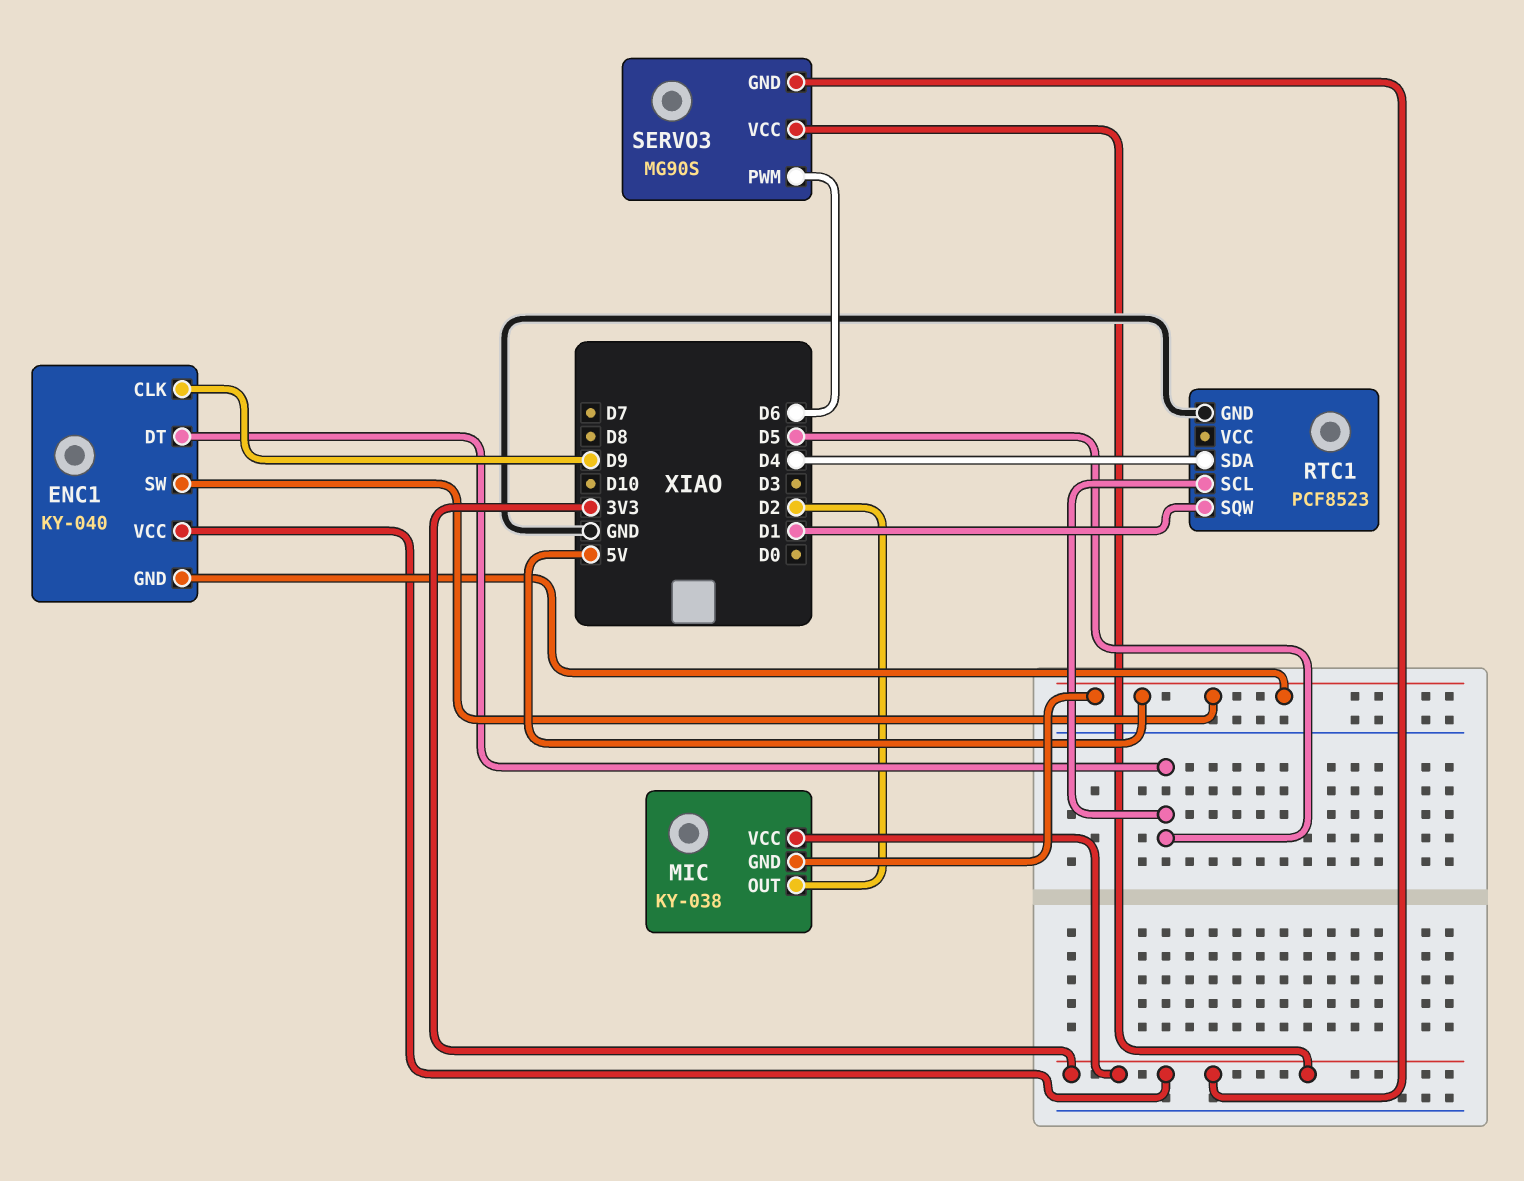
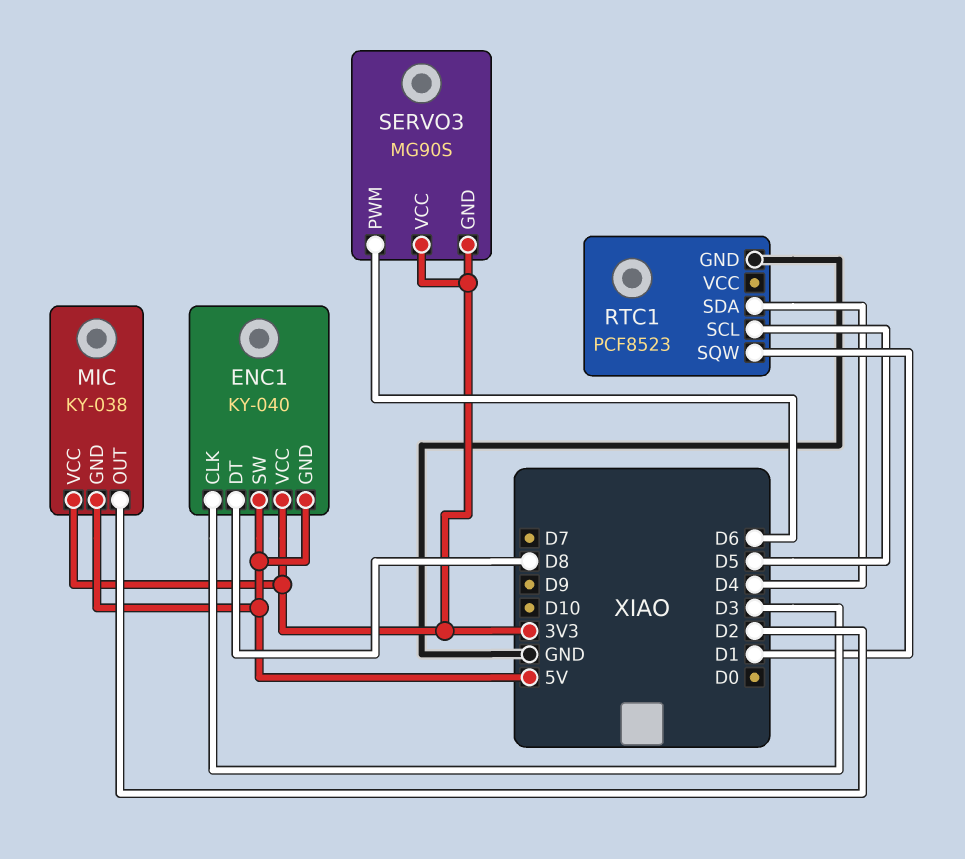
ENC1 pin CLK: D9 -> D3
ENC1 pin DT: D5 -> D8

